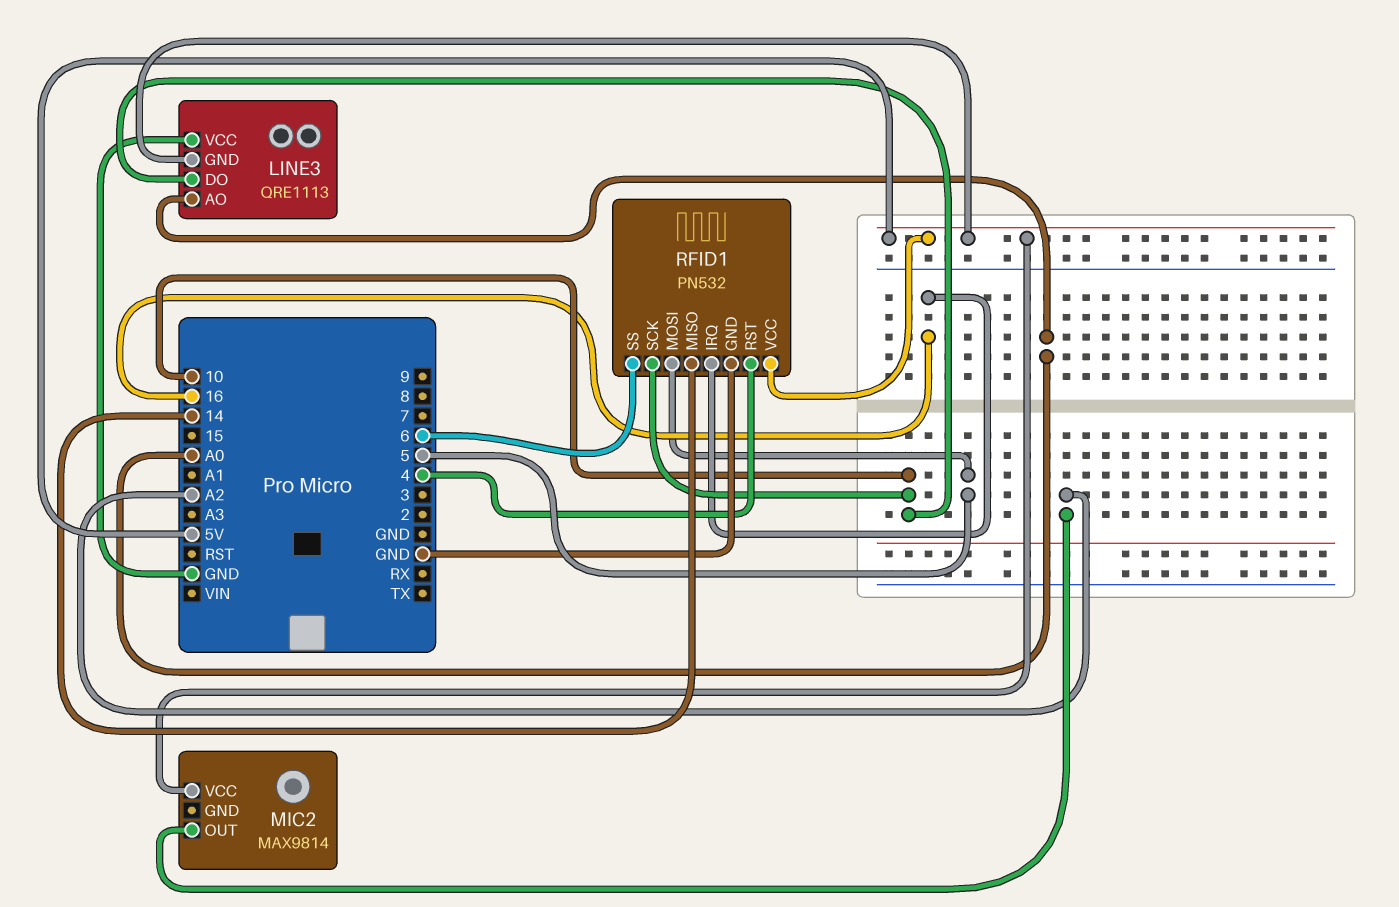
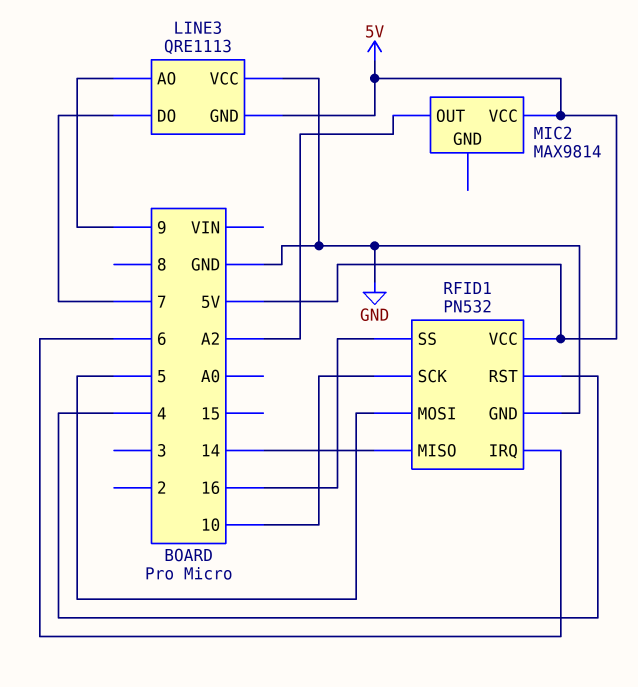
LINE3 pin AO: A0 -> 9
LINE3 pin DO: 10 -> 7
RFID1 pin IRQ: 16 -> 6
RFID1 pin SS: 6 -> 16

